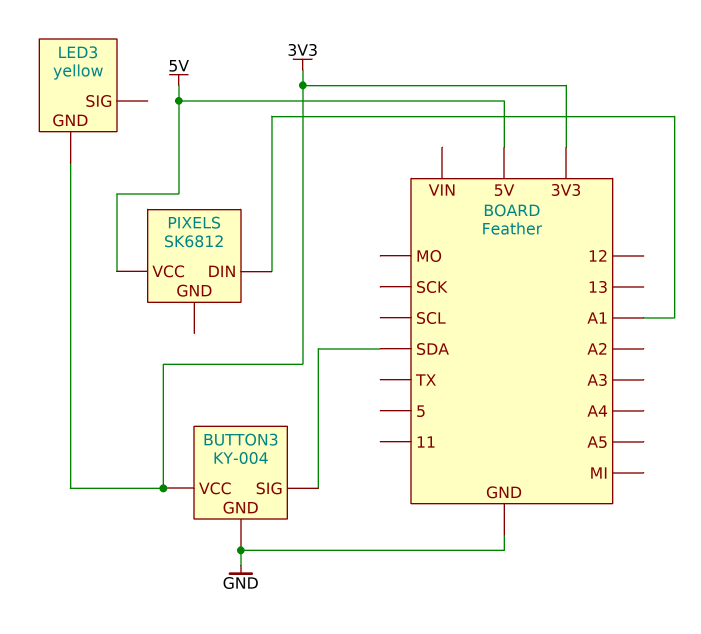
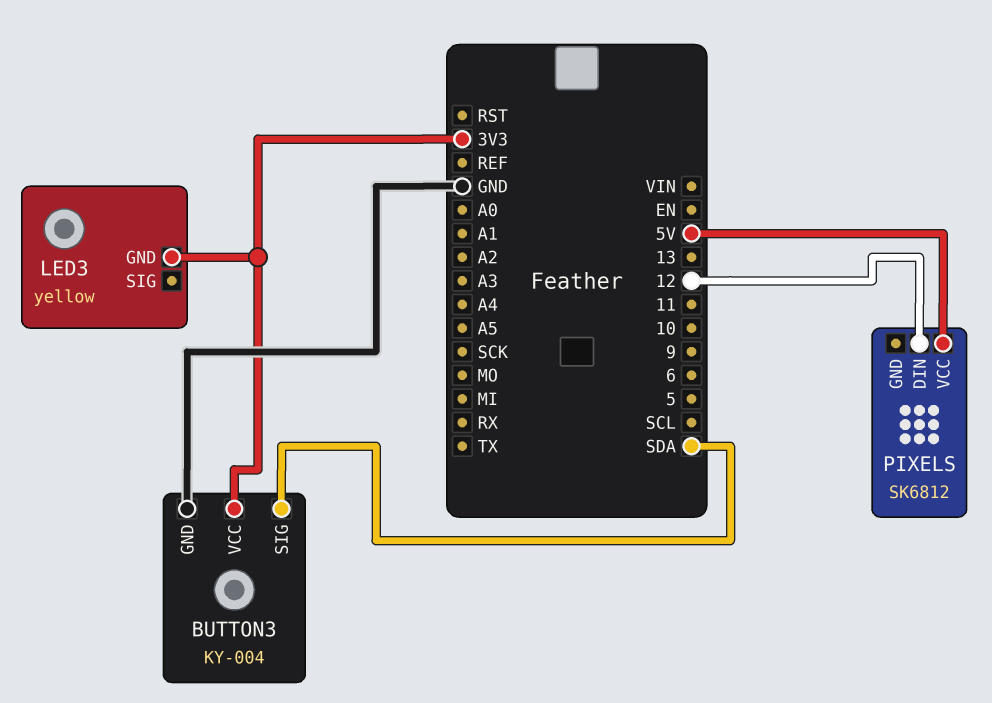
PIXELS pin DIN: A1 -> 12

